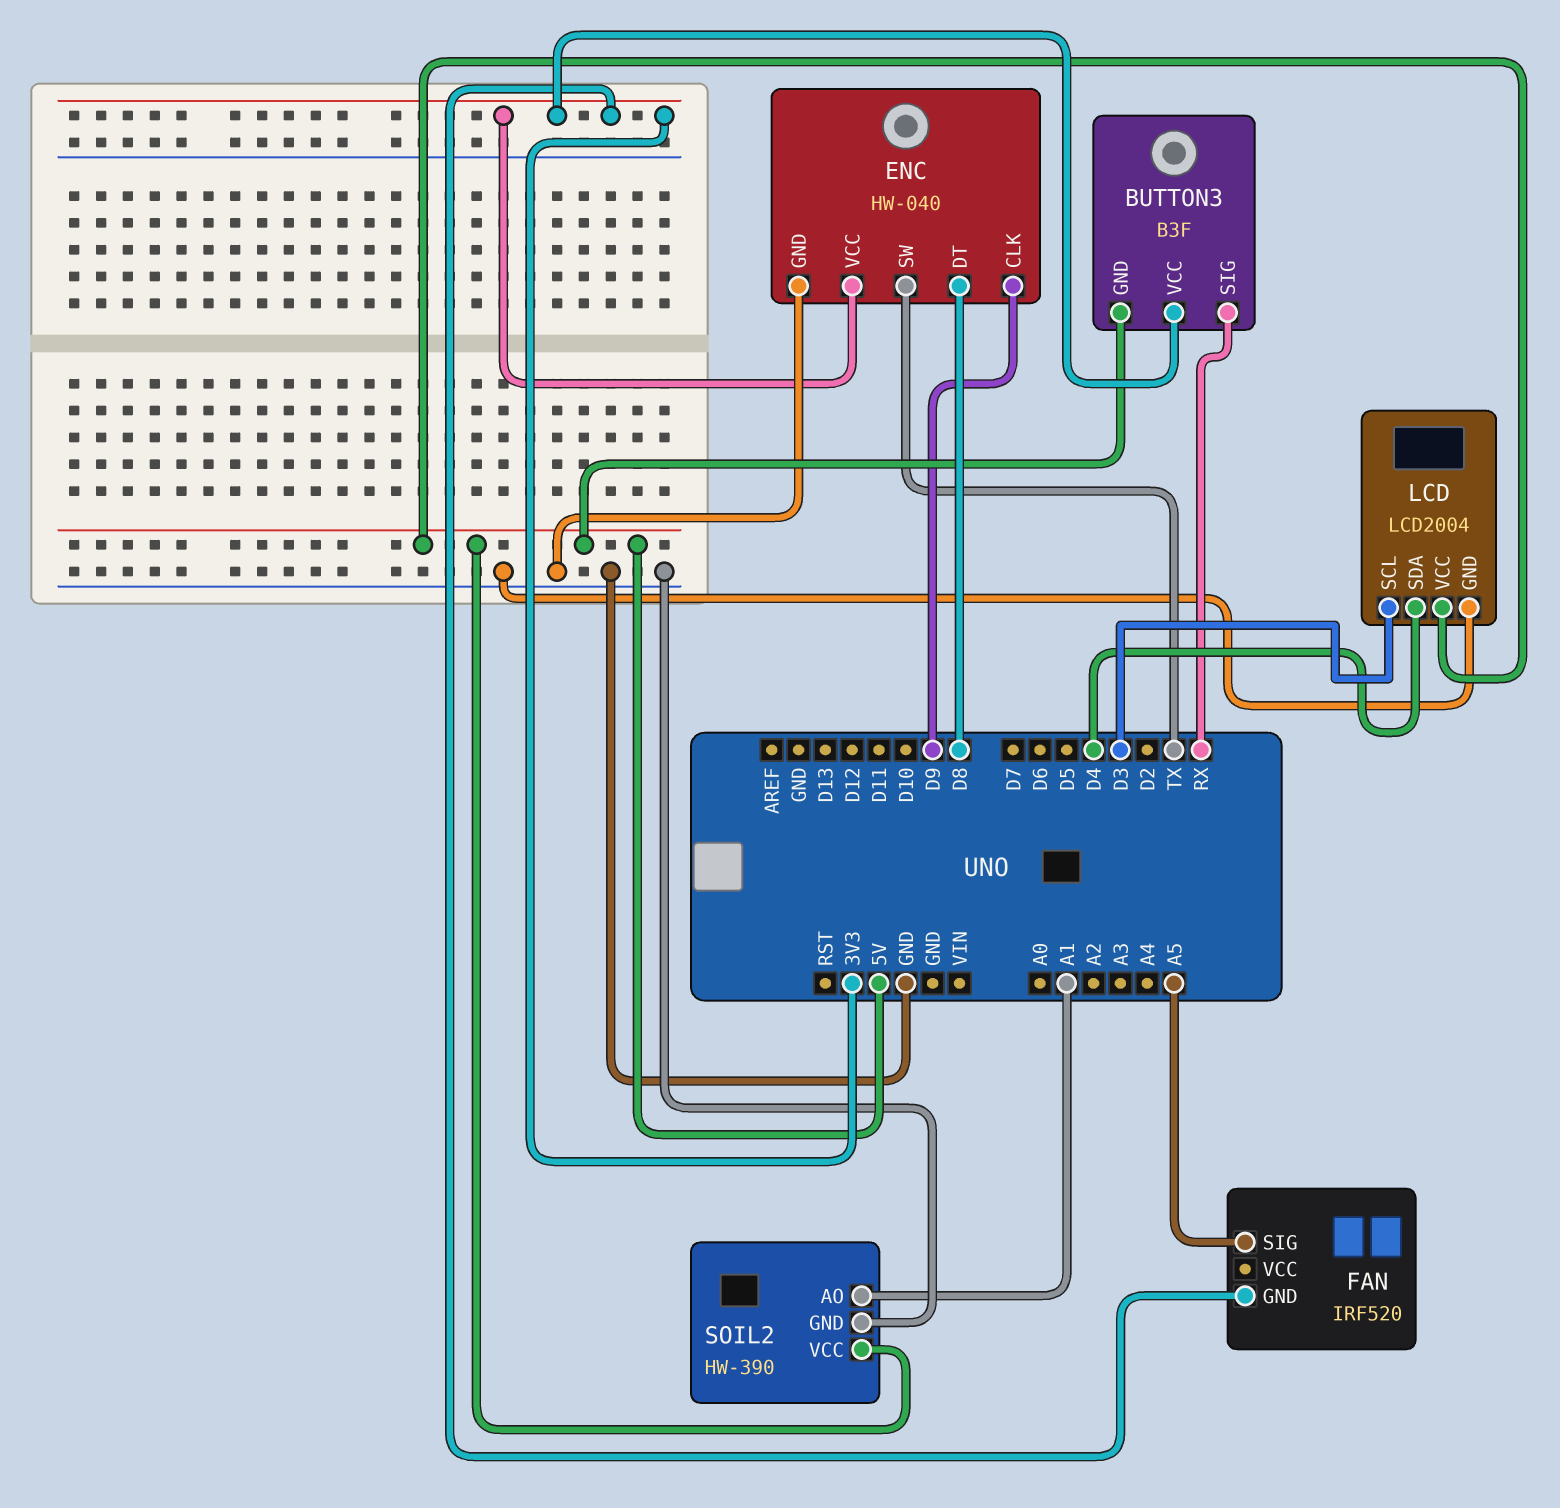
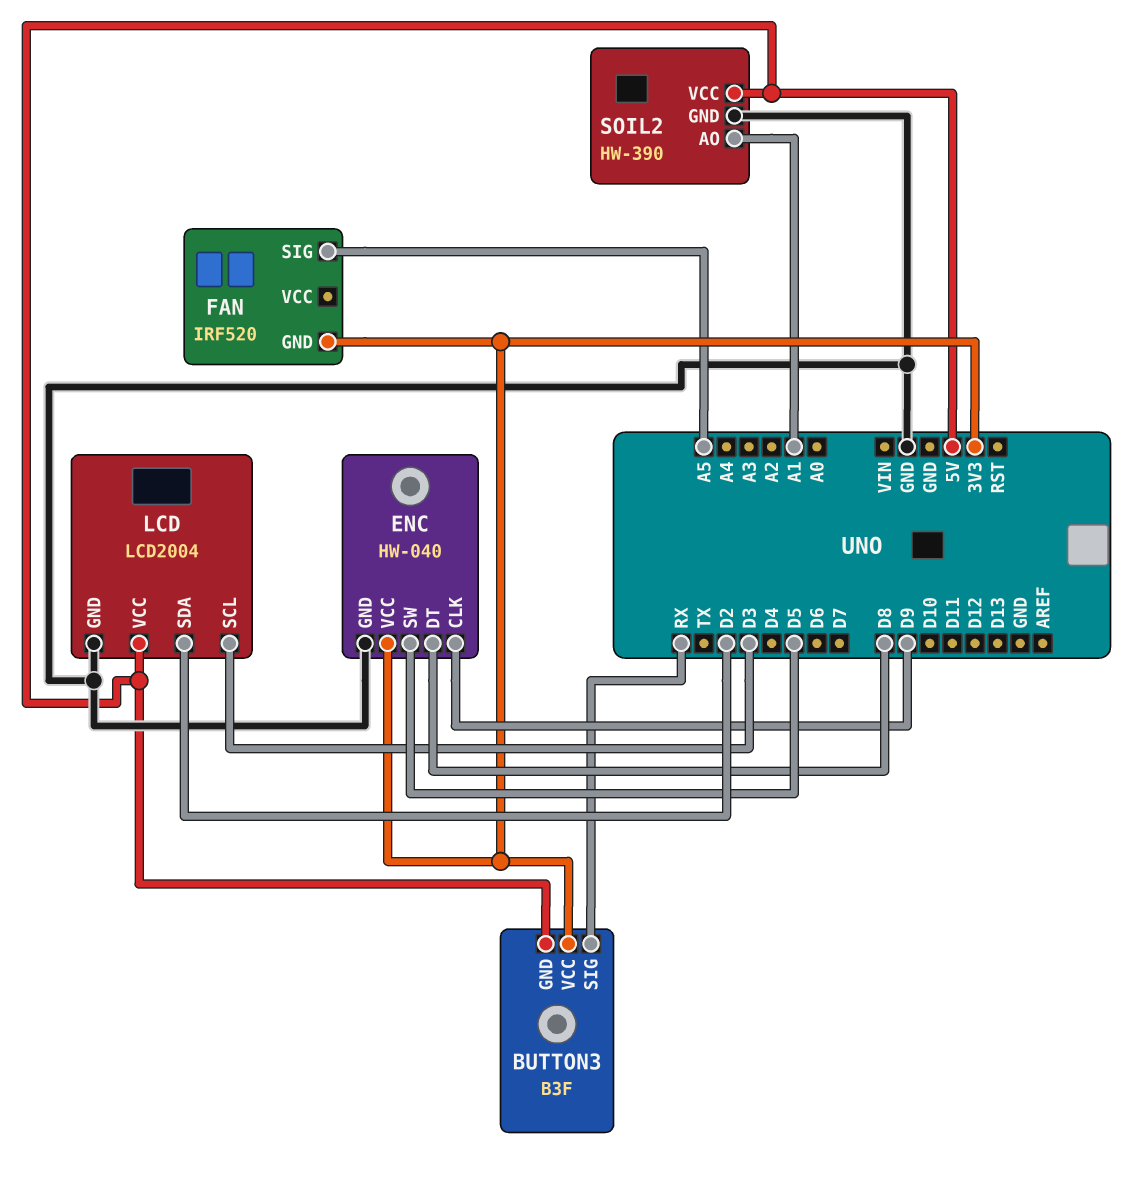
ENC pin SW: TX -> D5
LCD pin SDA: D4 -> D2

